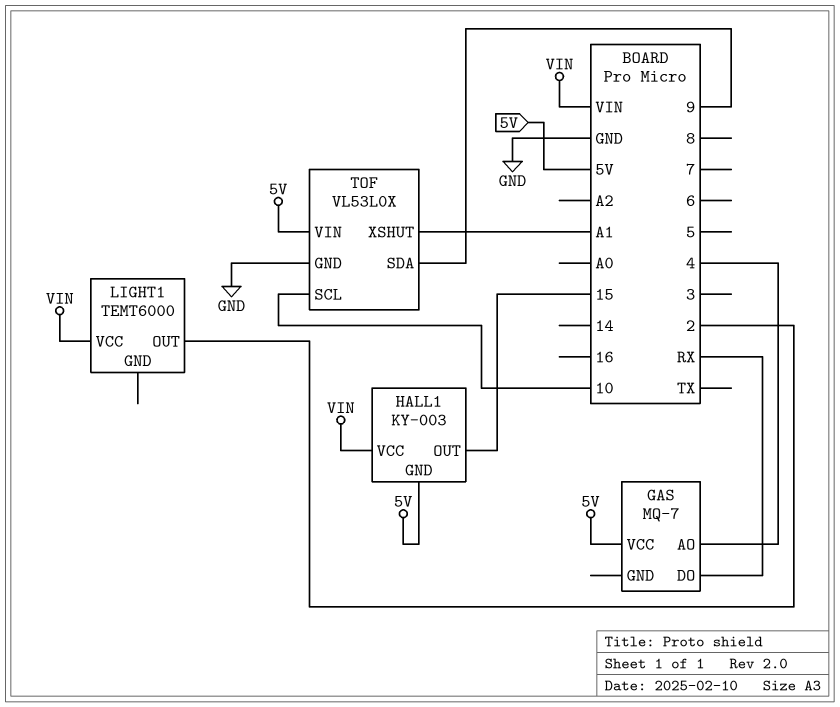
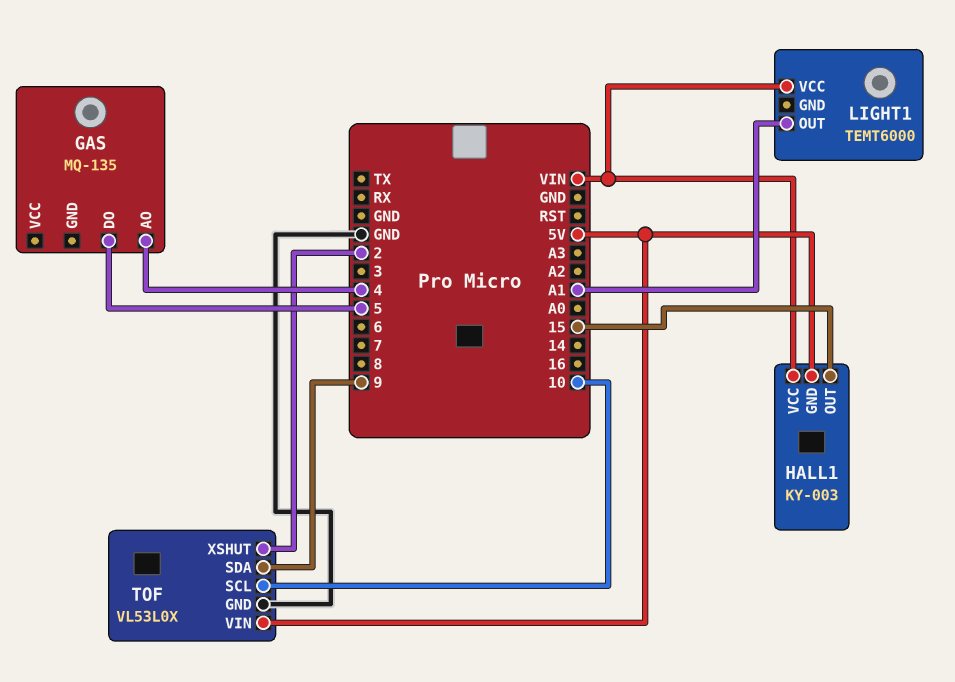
GAS: MQ-7 -> MQ-135
GAS pin DO: RX -> 5
GAS pin VCC: 5V -> none
LIGHT1 pin OUT: 2 -> A1
TOF pin XSHUT: A1 -> 2

